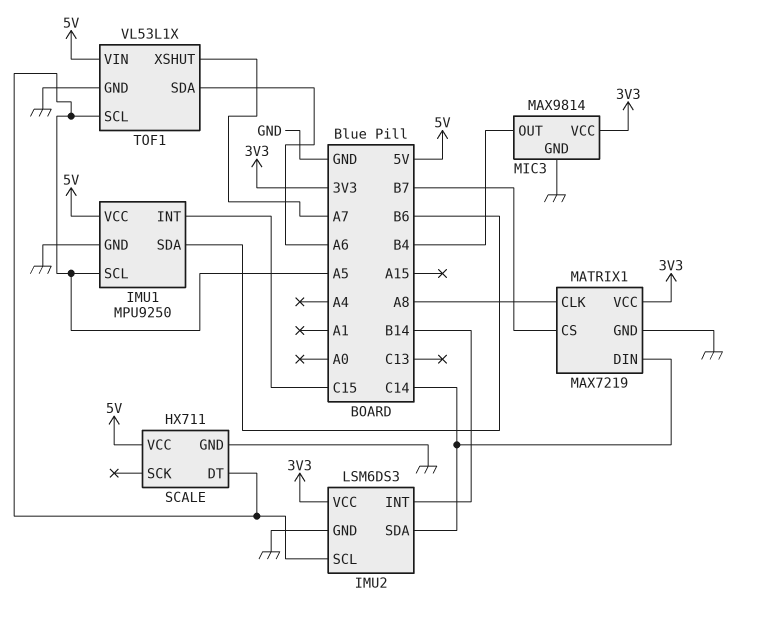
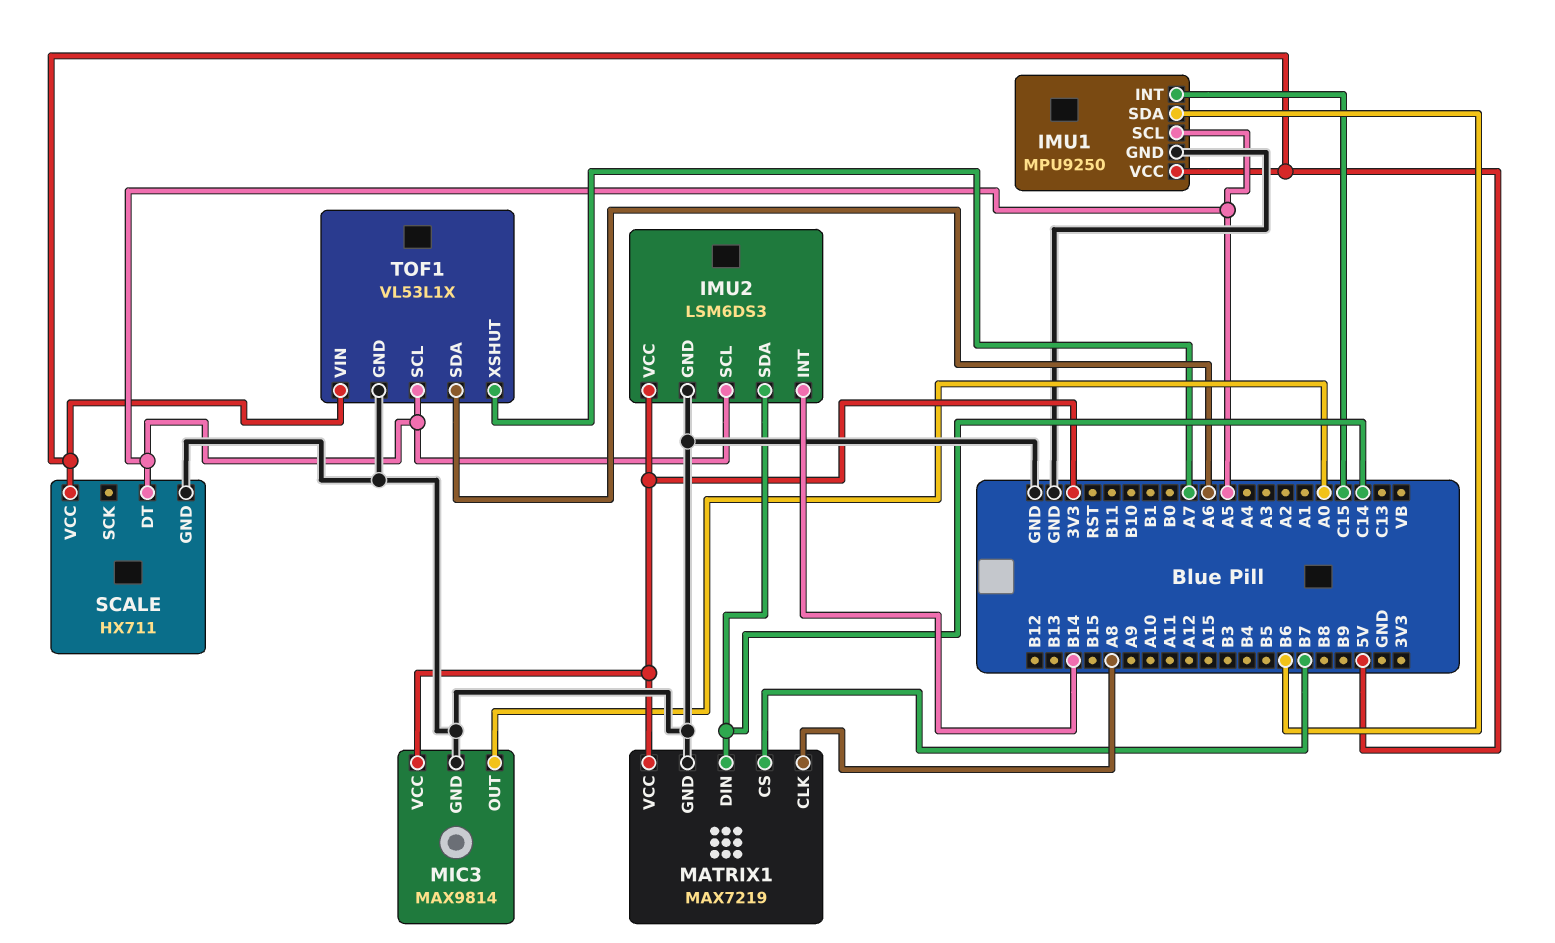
MIC3 pin OUT: B4 -> A0

